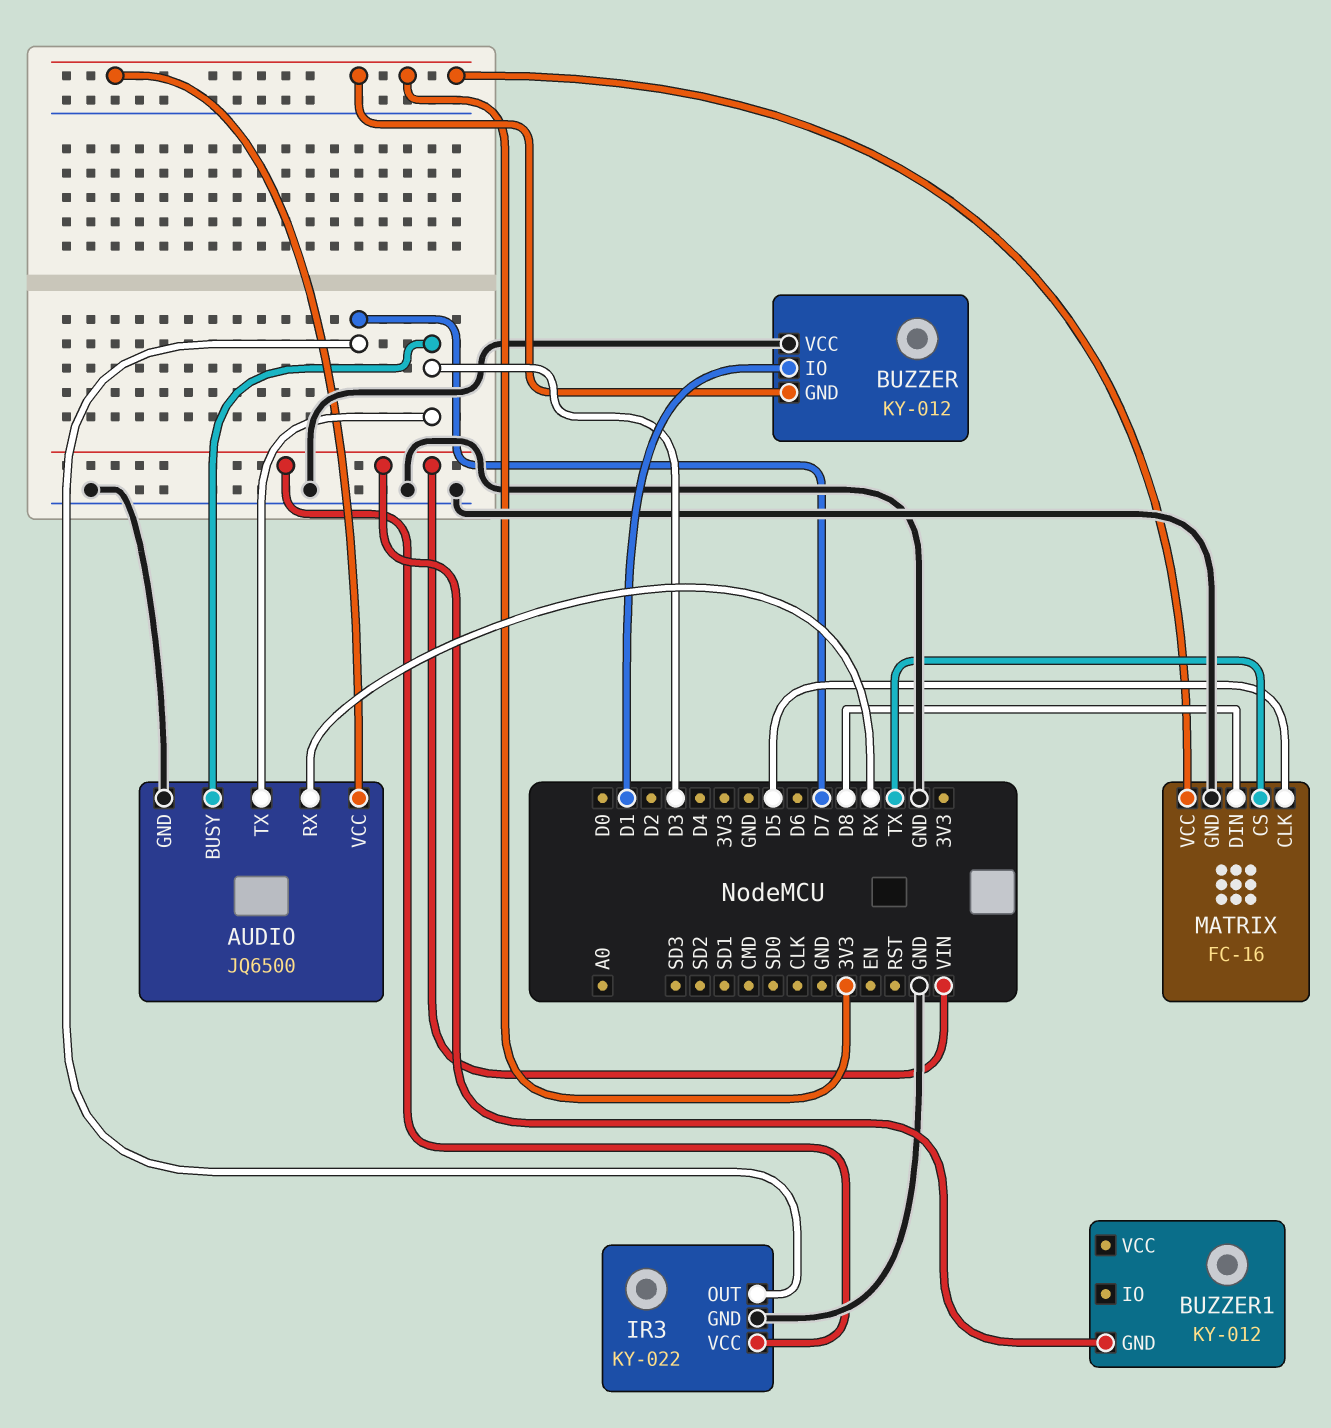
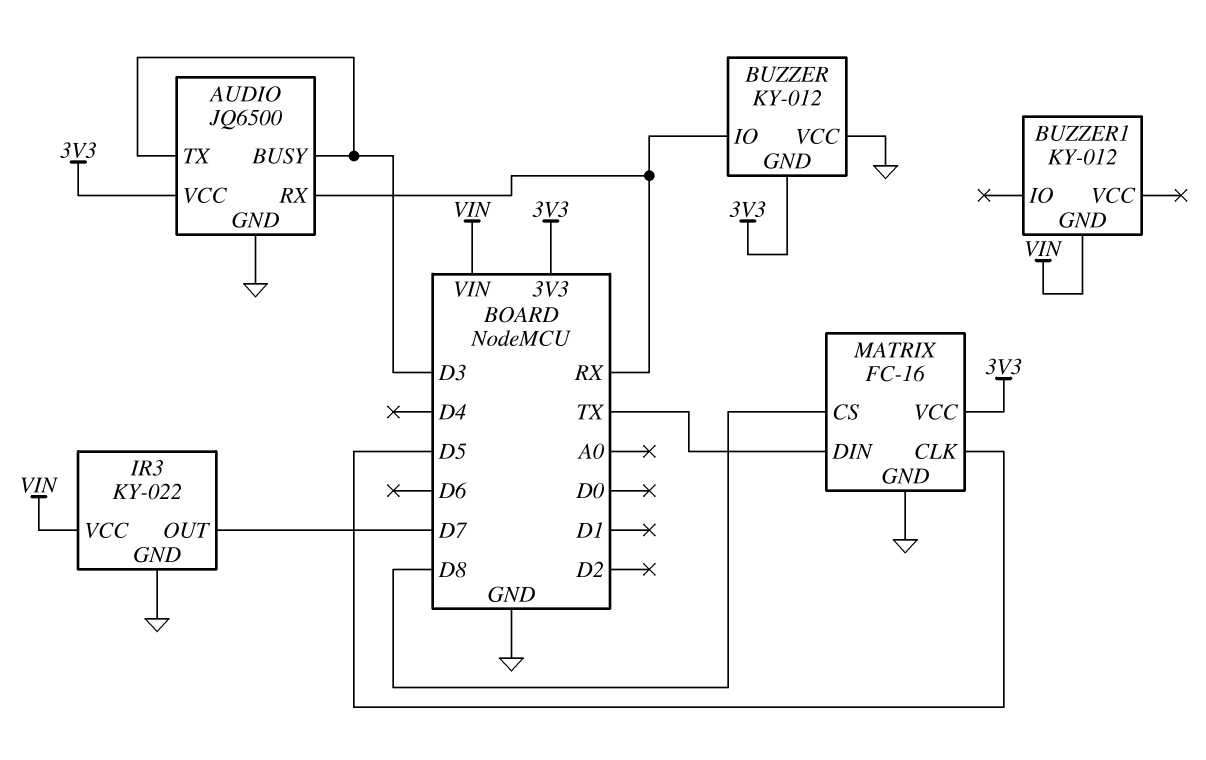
BUZZER pin IO: D1 -> RX
MATRIX pin CS: TX -> D8
MATRIX pin DIN: D8 -> TX

